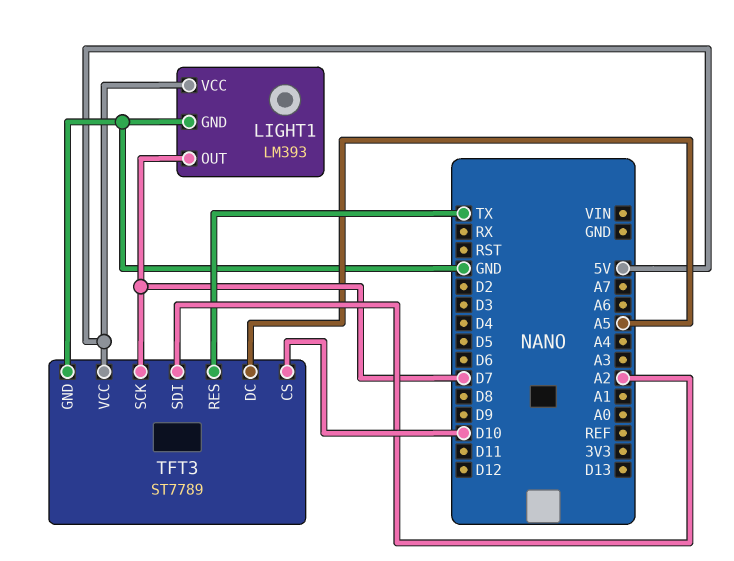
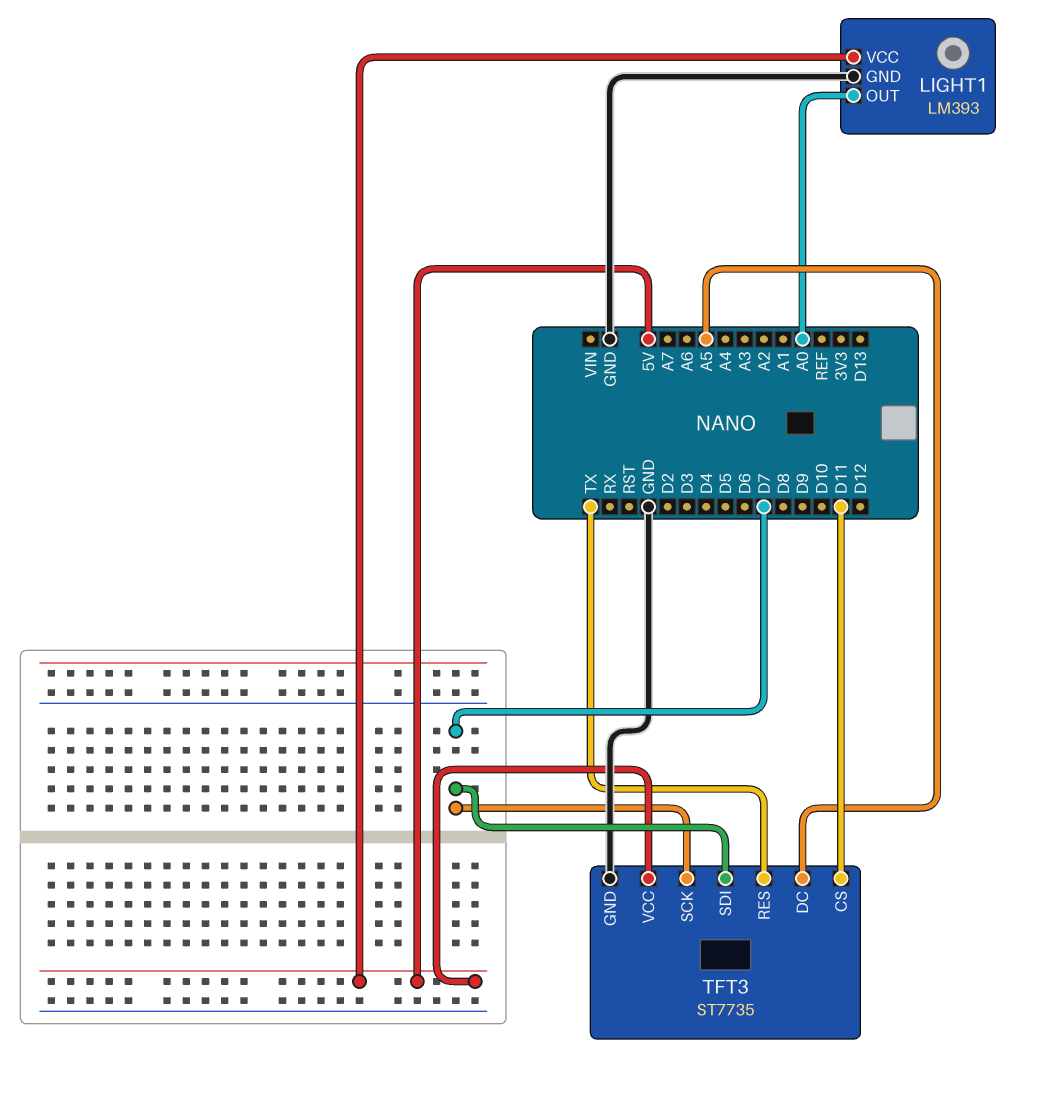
LIGHT1 pin OUT: D7 -> A0
TFT3: ST7789 -> ST7735
TFT3 pin CS: D10 -> D11
TFT3 pin SDI: A2 -> D7

